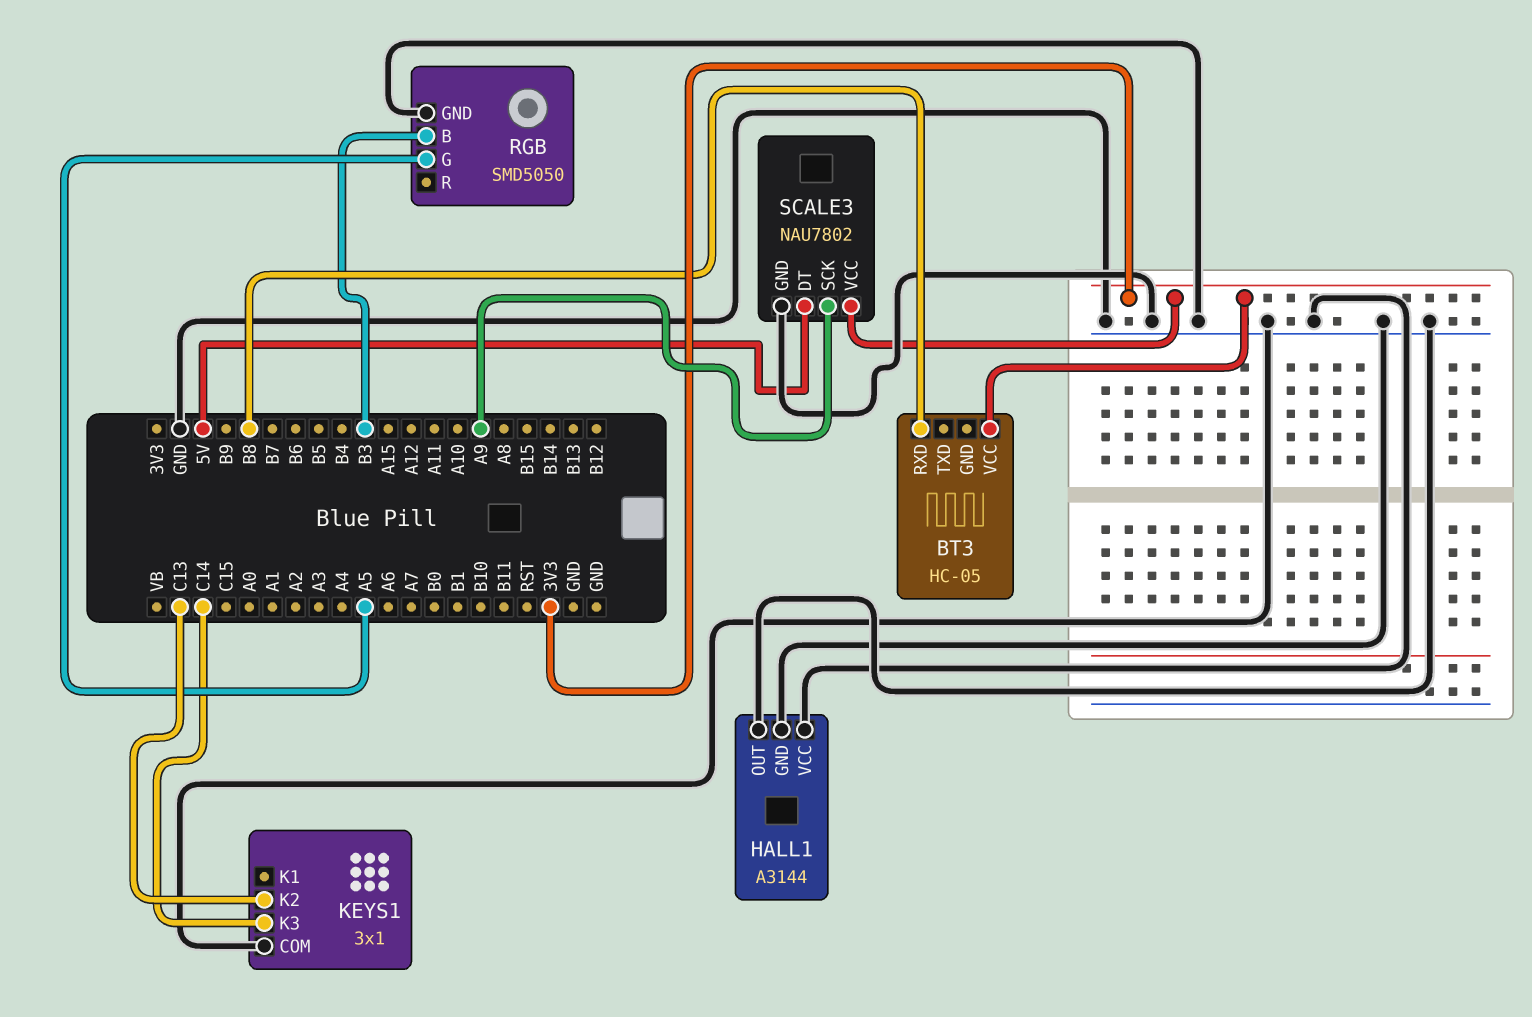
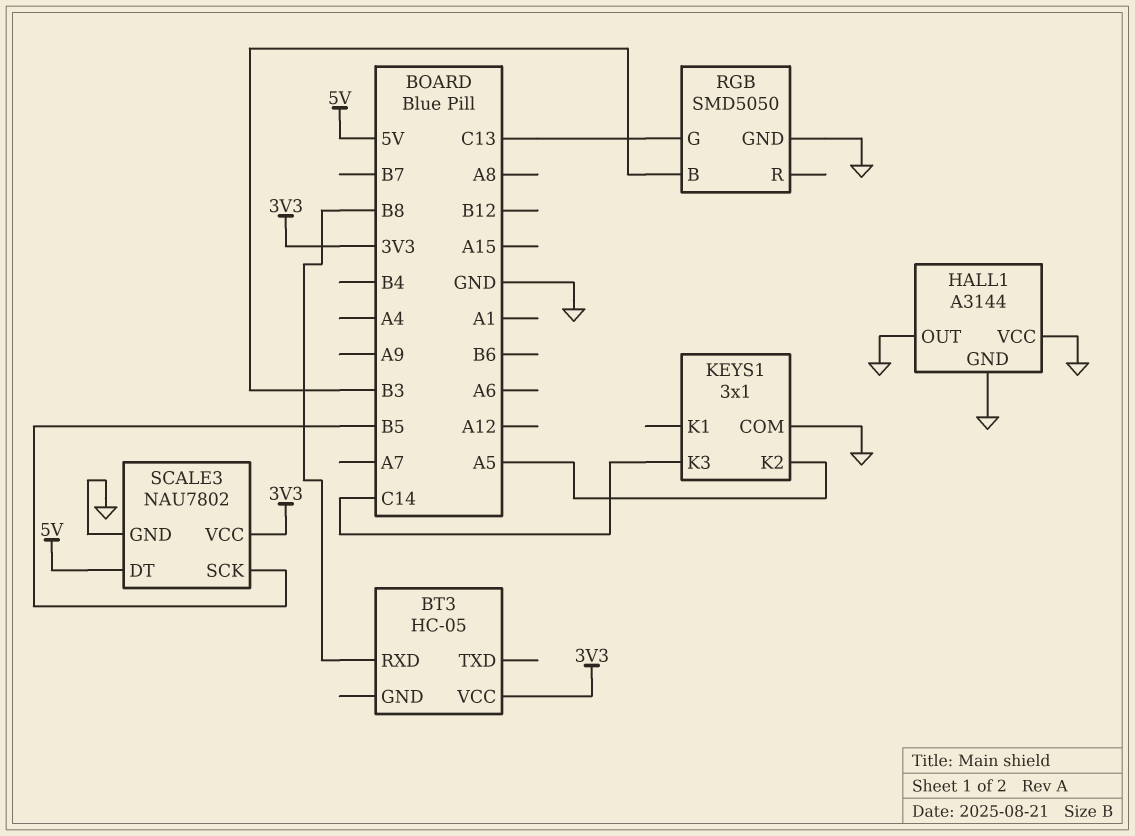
KEYS1 pin K2: C13 -> A5
RGB pin G: A5 -> C13
SCALE3 pin SCK: A9 -> B5

